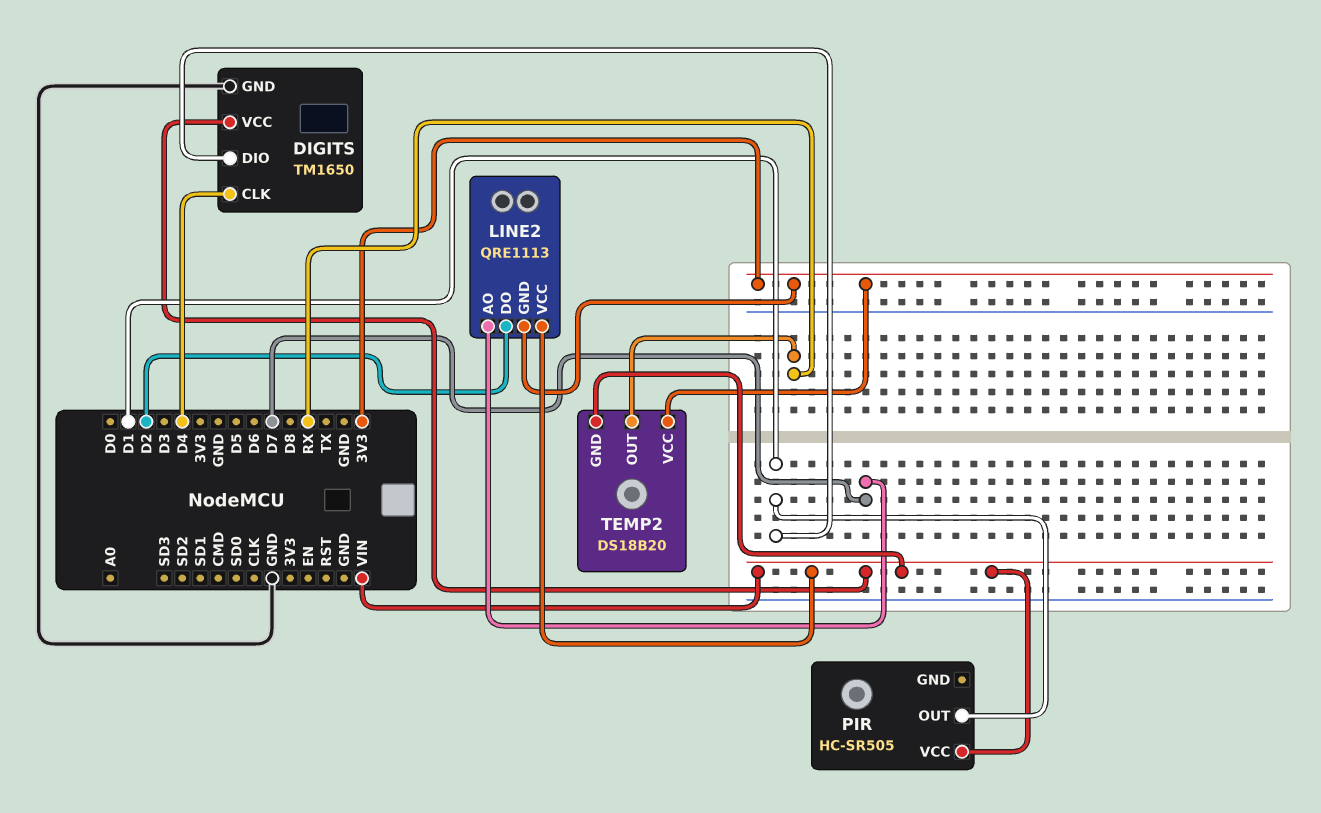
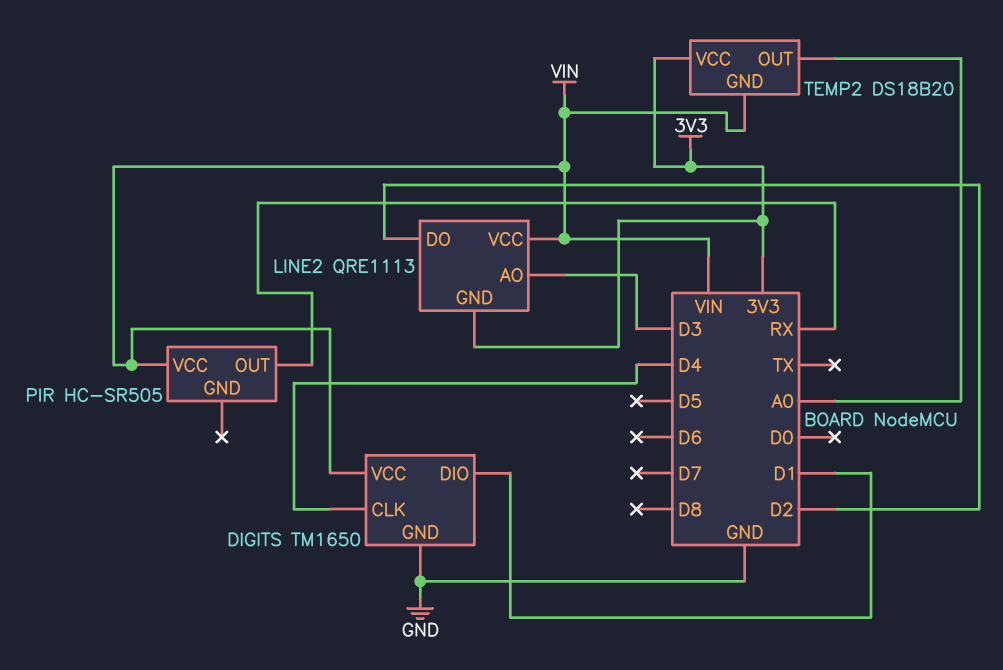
LINE2 pin AO: D7 -> D3
PIR pin OUT: D1 -> RX
TEMP2 pin OUT: RX -> A0

